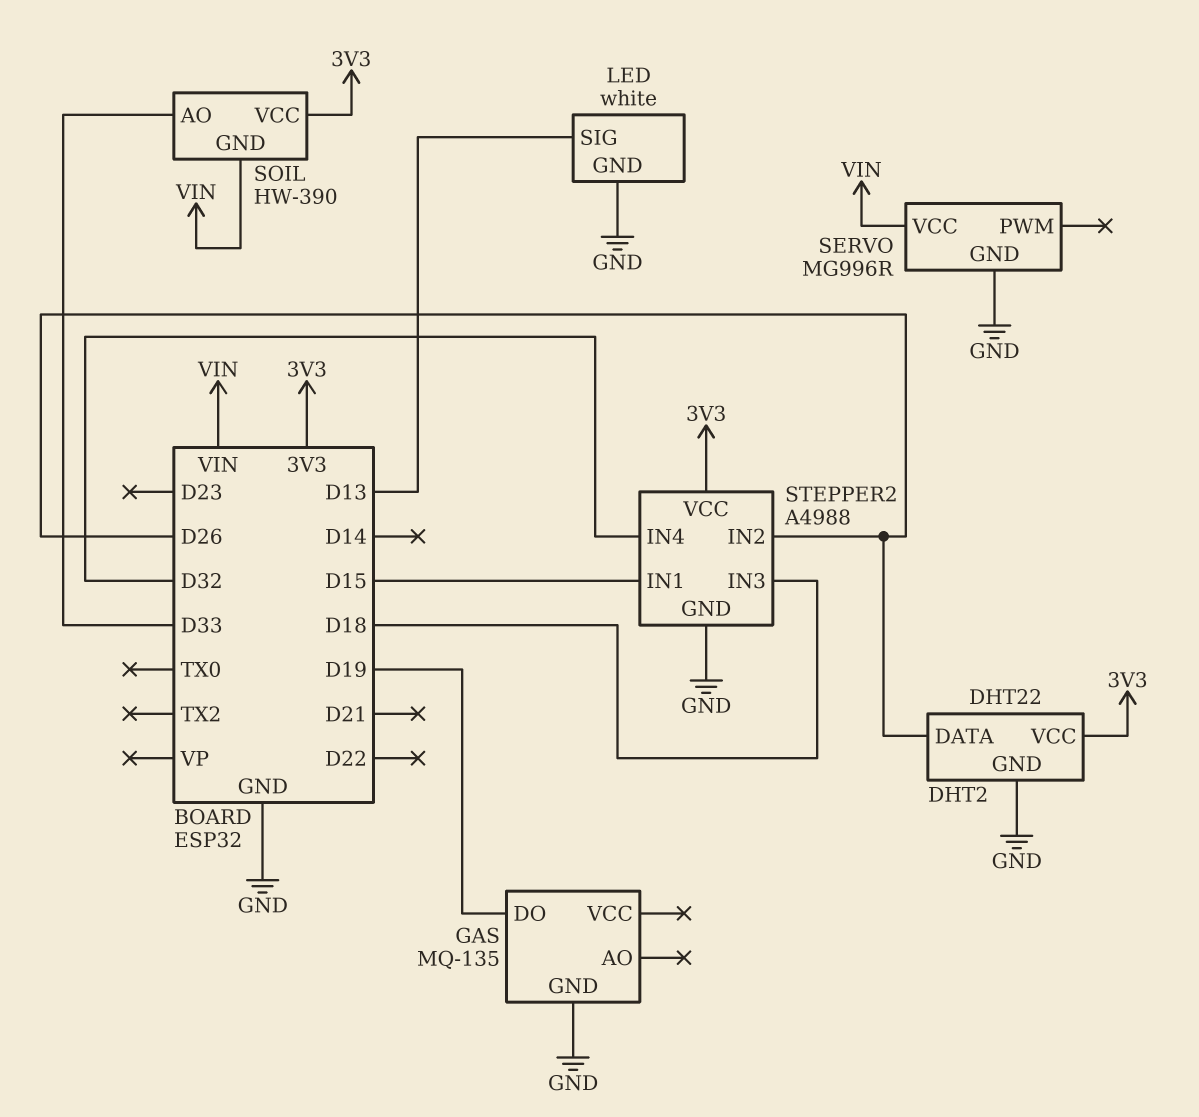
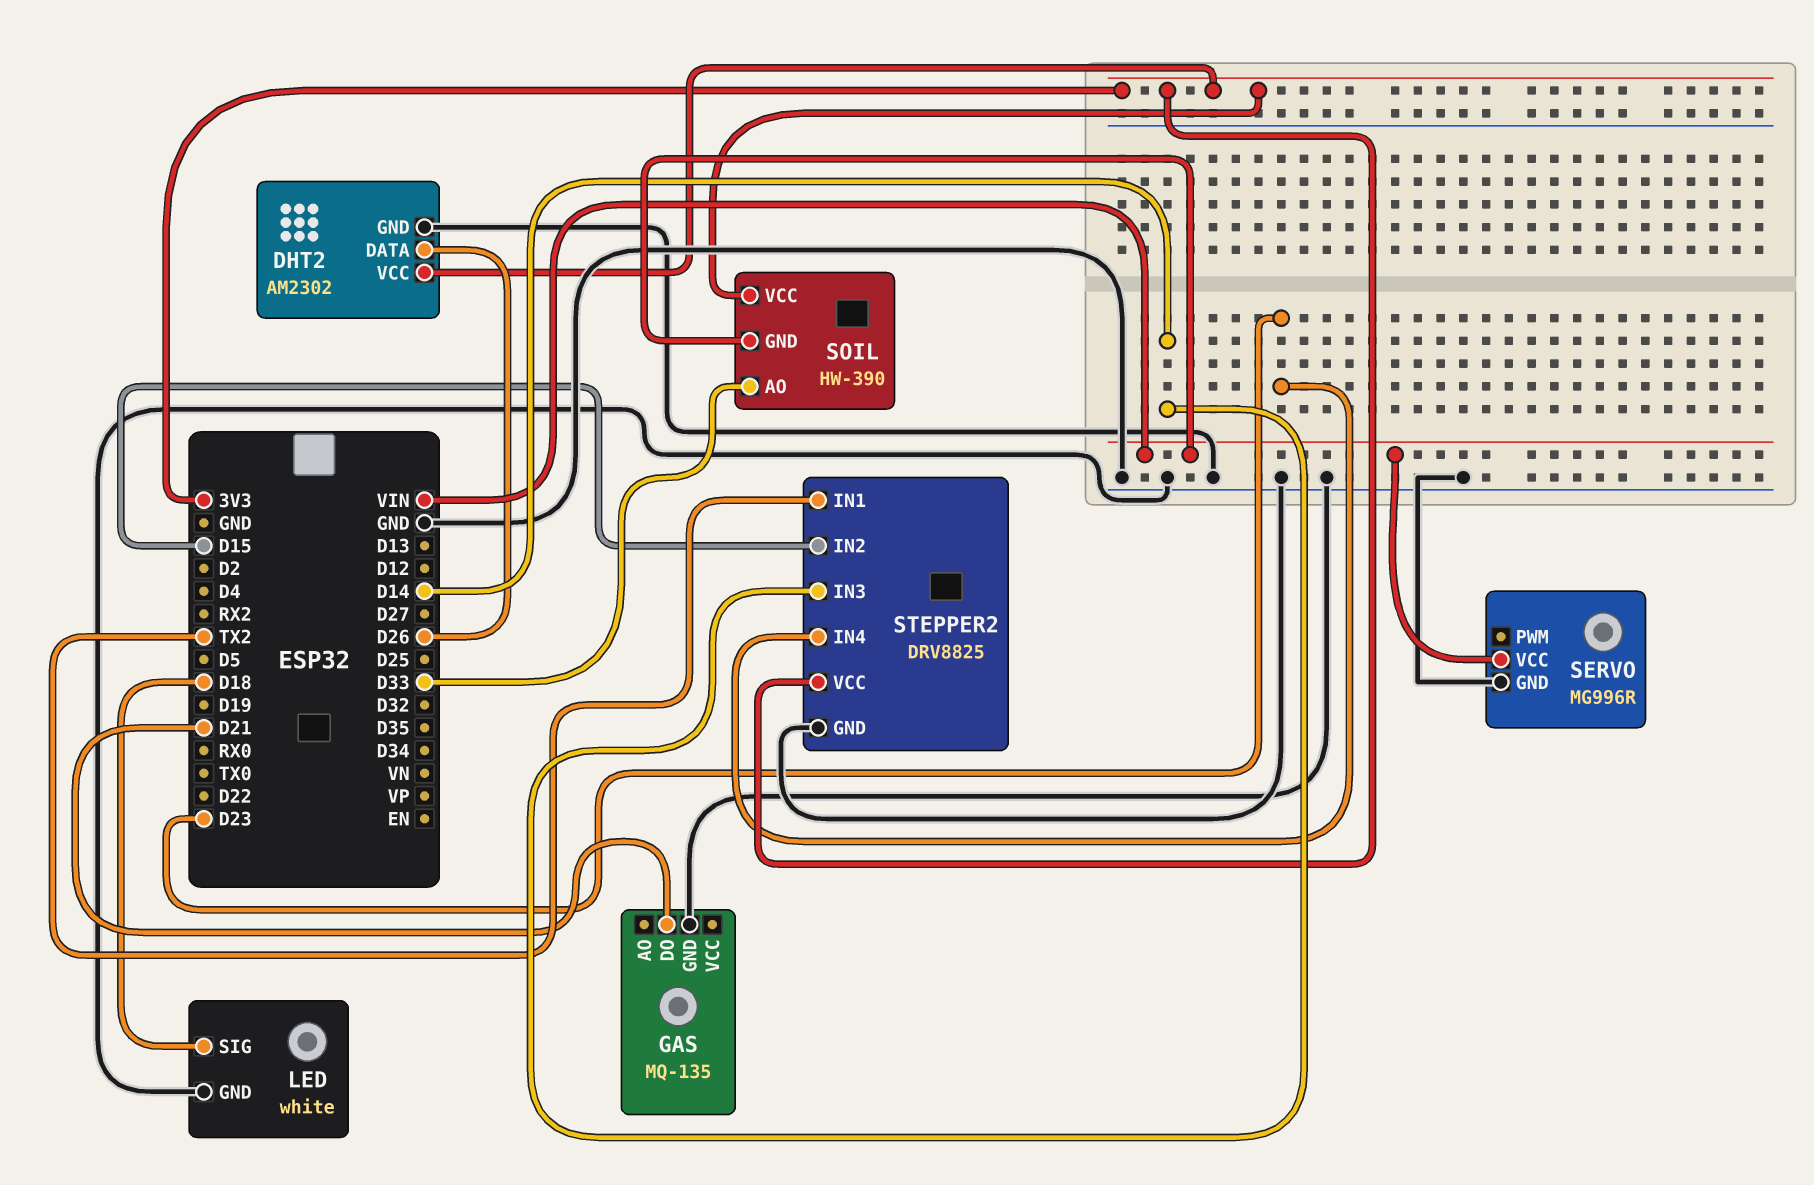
DHT2: DHT22 -> AM2302
GAS pin DO: D19 -> D21
LED pin SIG: D13 -> D18
STEPPER2: A4988 -> DRV8825
STEPPER2 pin IN1: D15 -> TX2
STEPPER2 pin IN2: D26 -> D15
STEPPER2 pin IN3: D18 -> D14
STEPPER2 pin IN4: D32 -> D23

